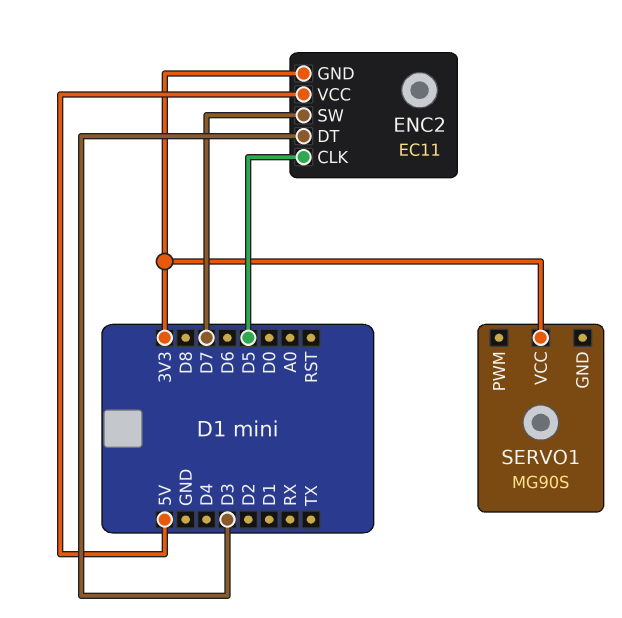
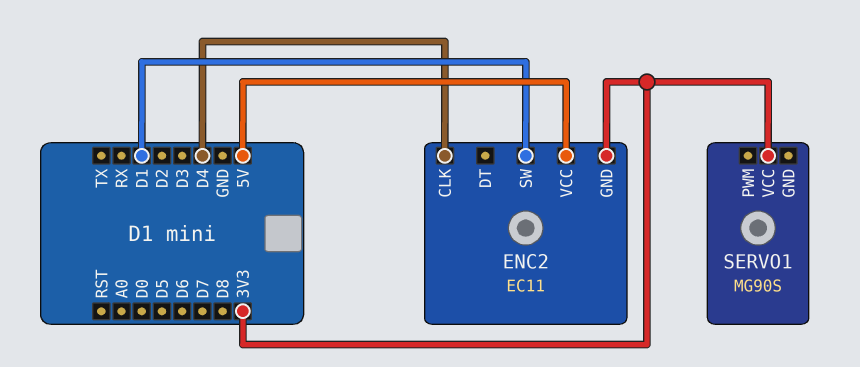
ENC2 pin CLK: D5 -> D4
ENC2 pin DT: D3 -> none
ENC2 pin SW: D7 -> D1

